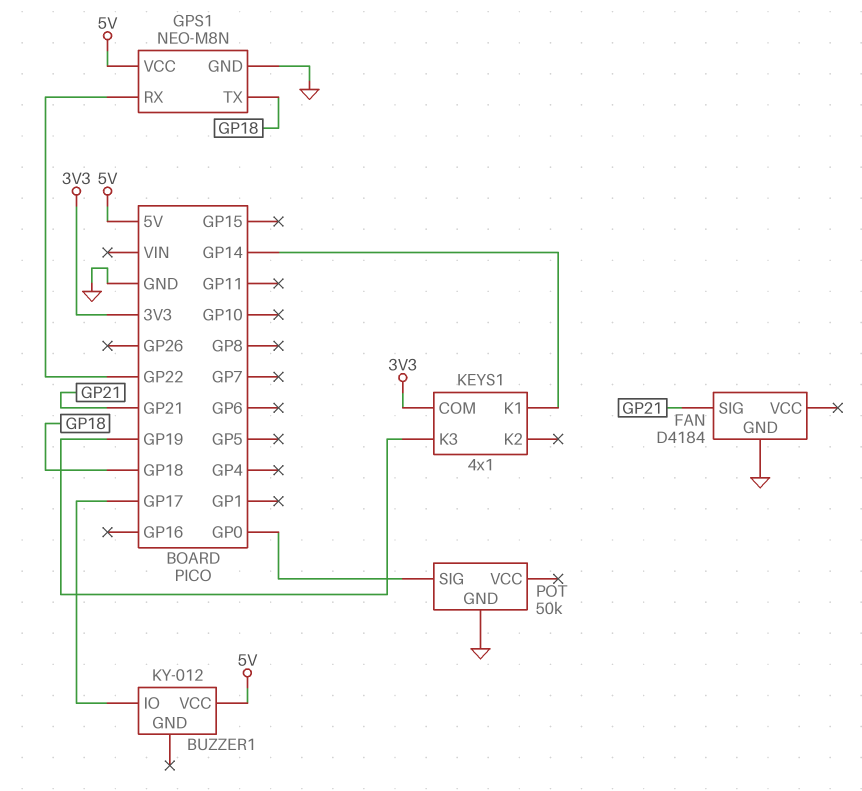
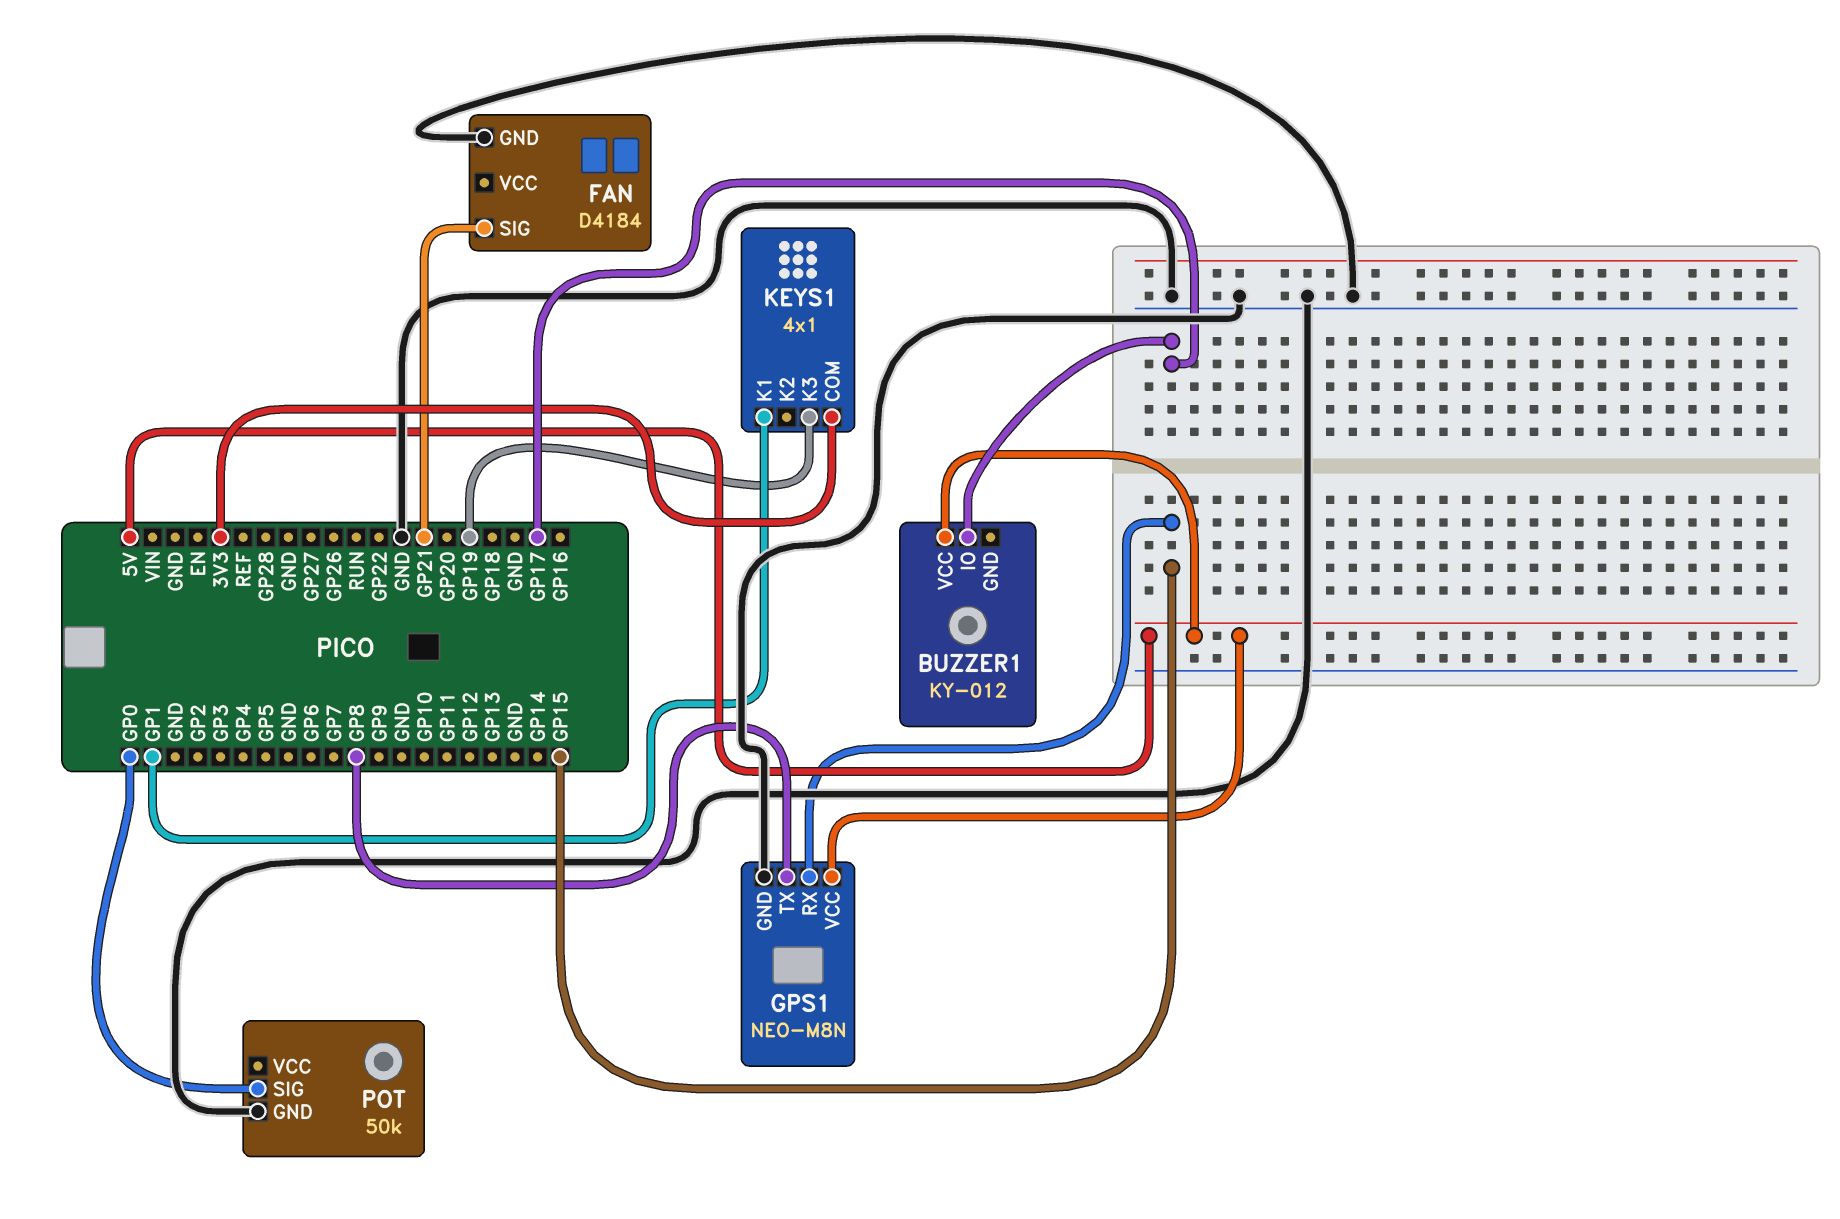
GPS1 pin RX: GP22 -> GP15
GPS1 pin TX: GP18 -> GP8
KEYS1 pin K1: GP14 -> GP1

